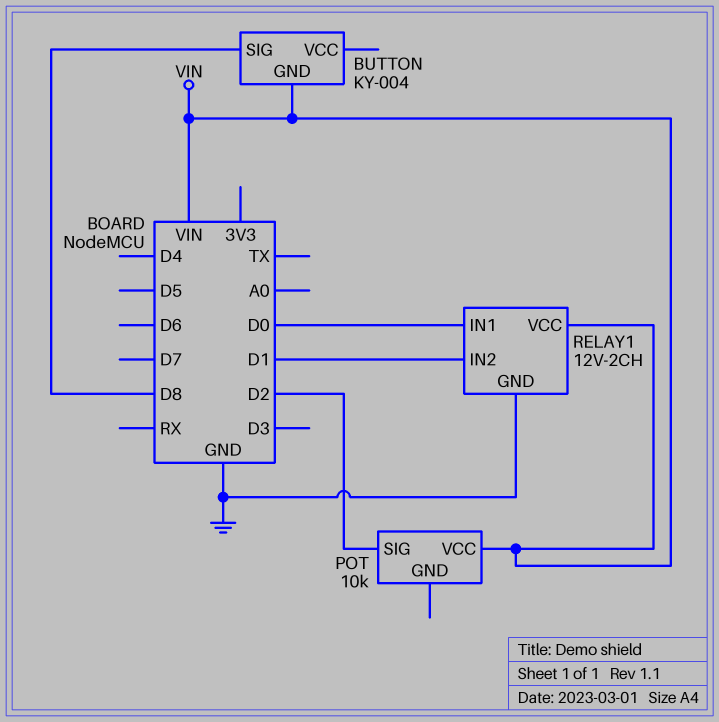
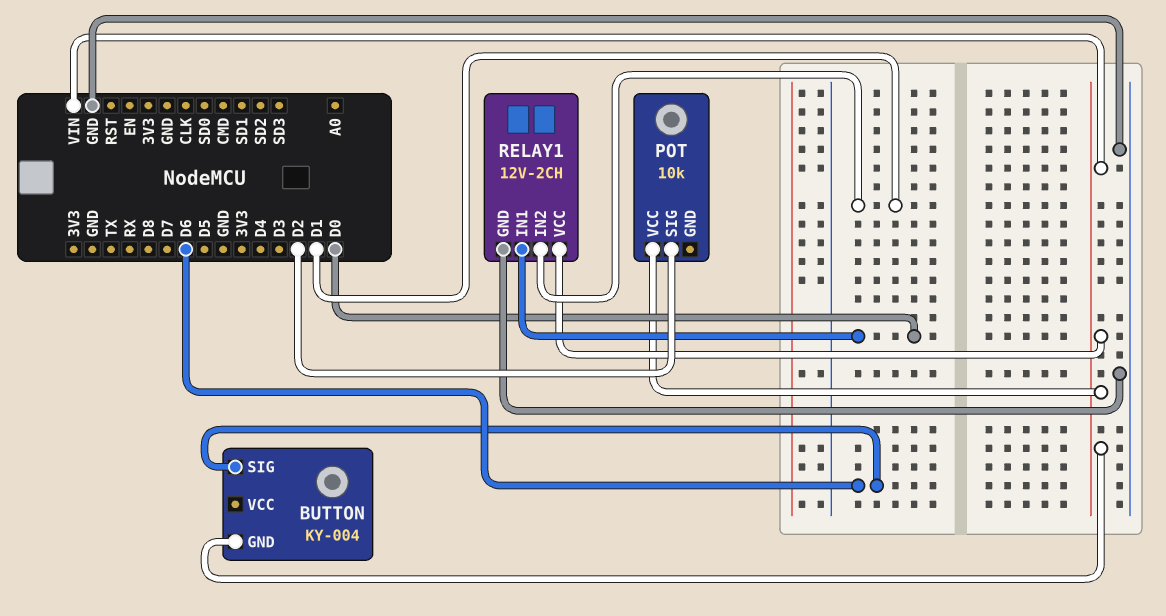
BUTTON pin SIG: D8 -> D6

